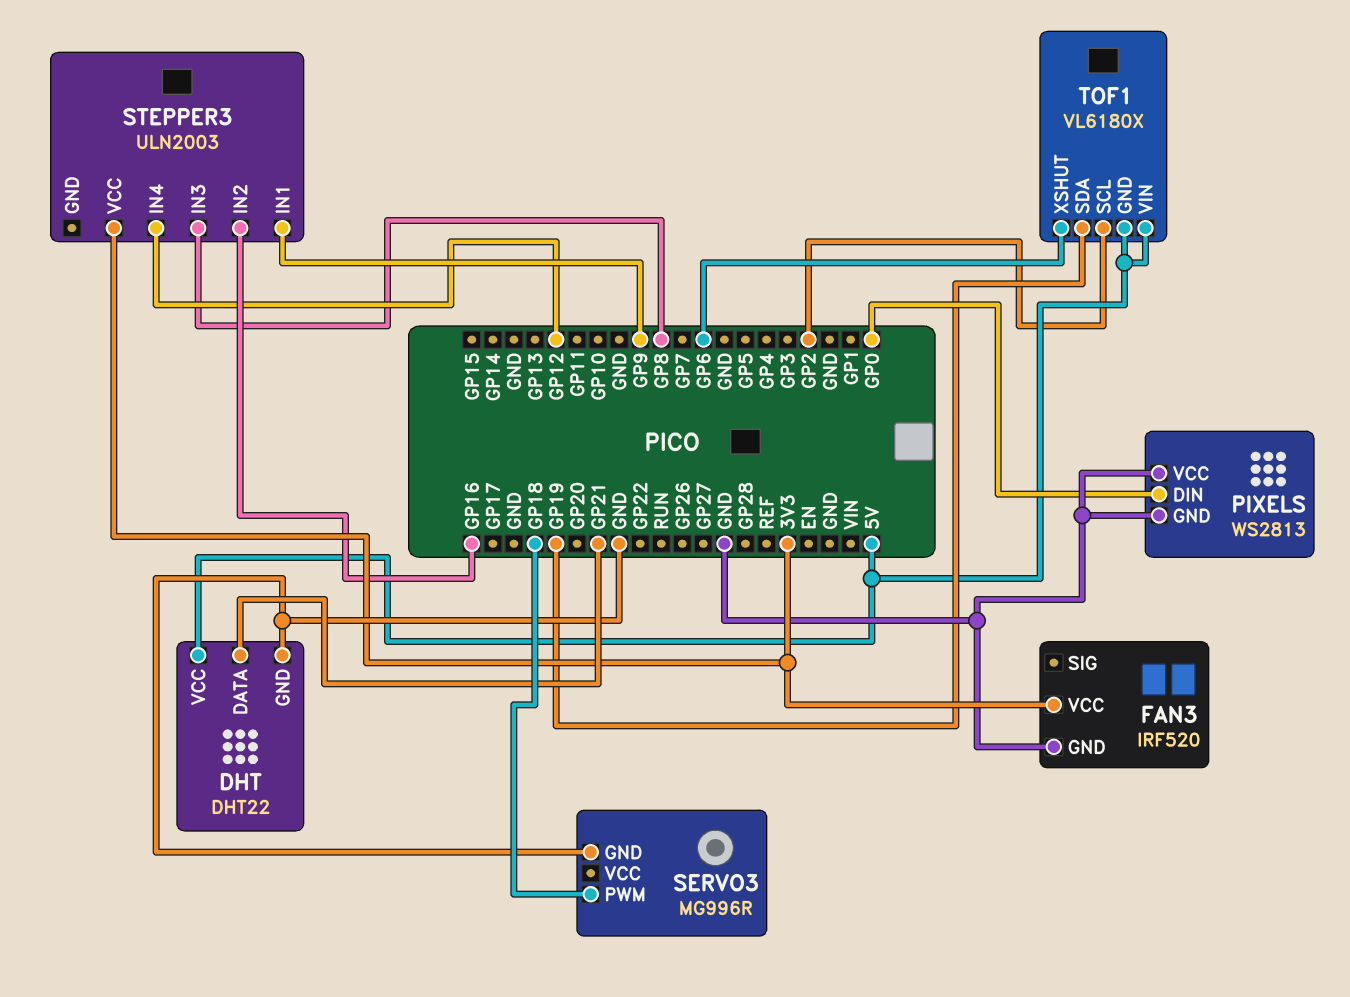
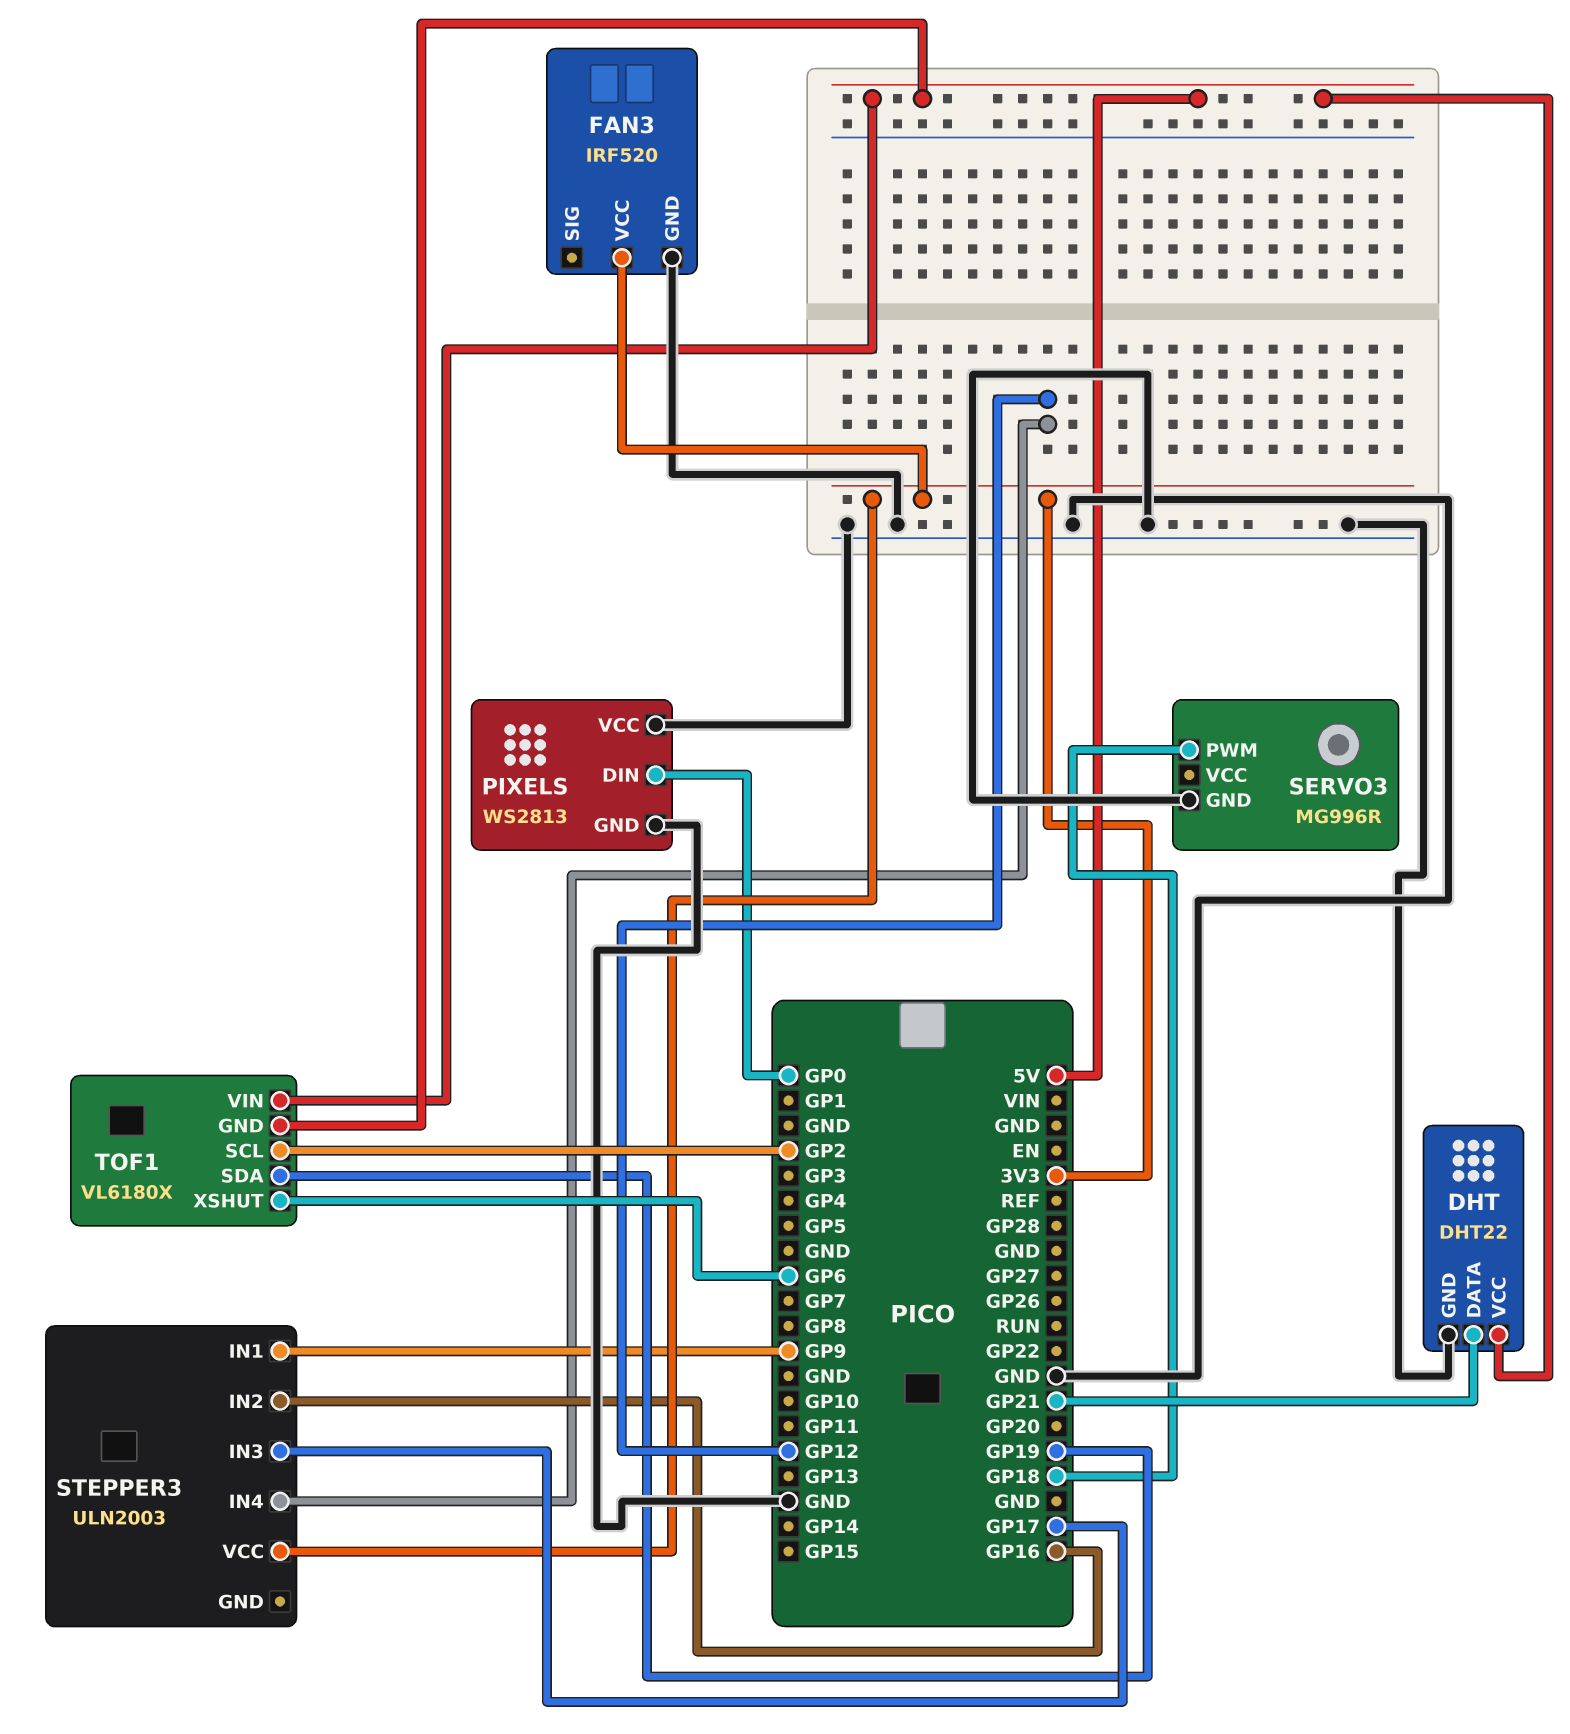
STEPPER3 pin IN3: GP8 -> GP17

